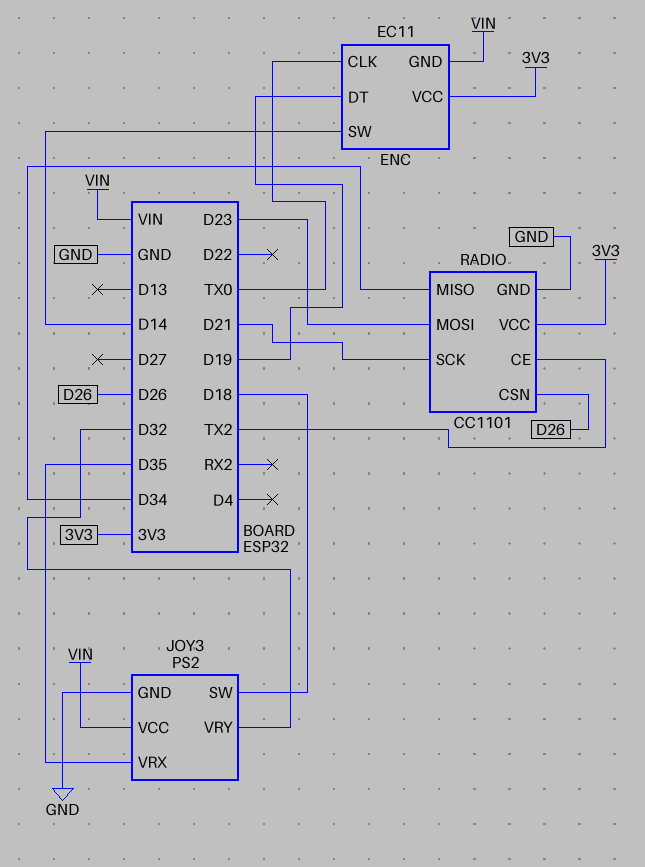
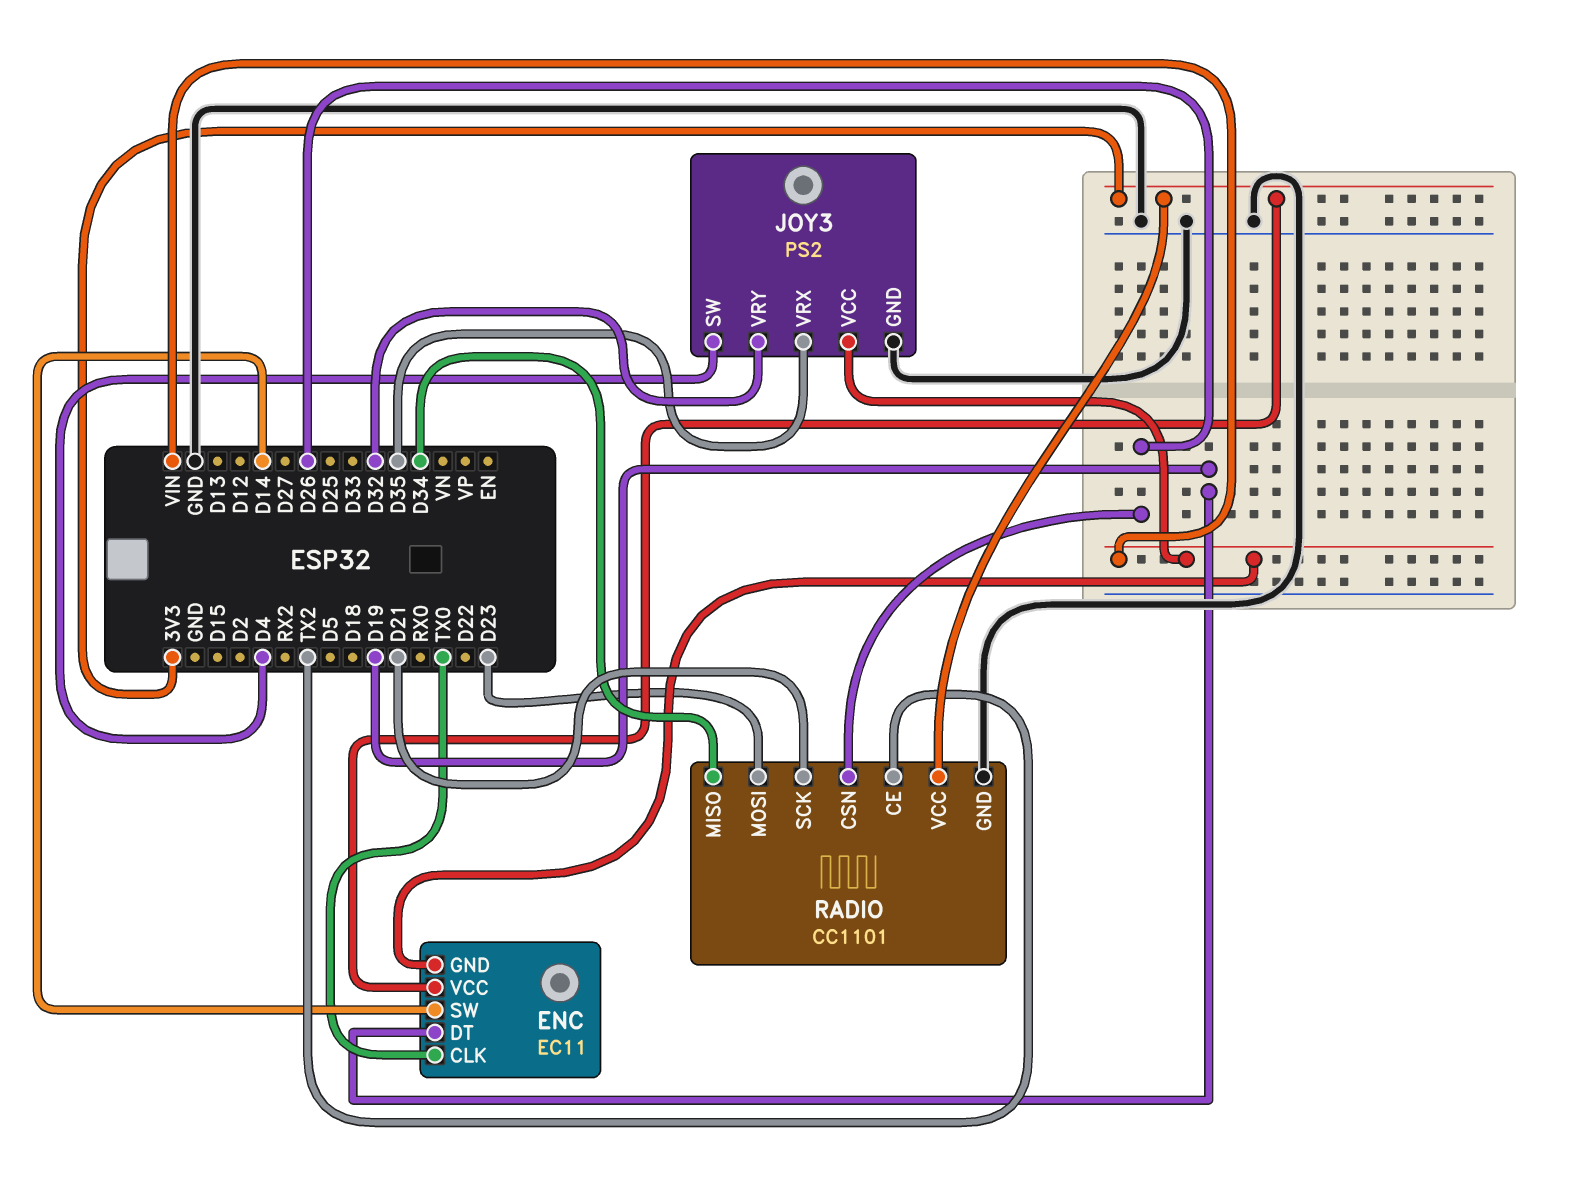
JOY3 pin SW: D18 -> D4

